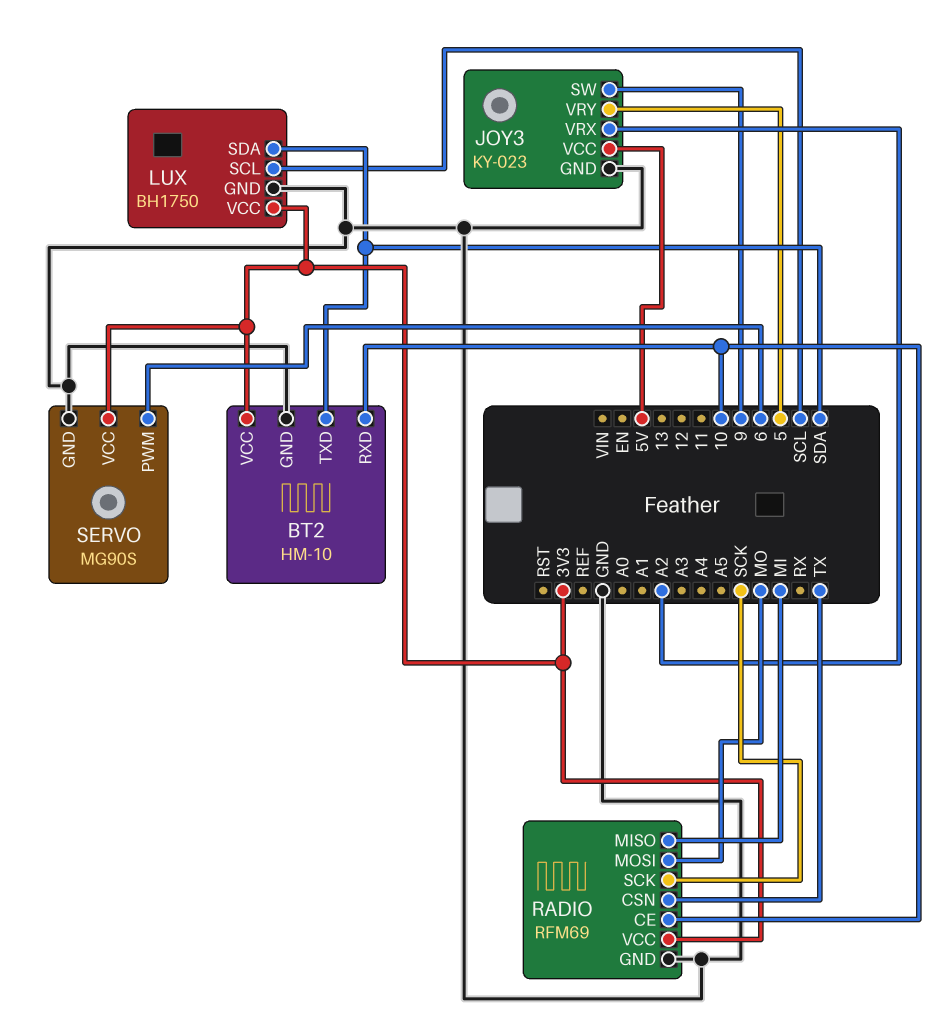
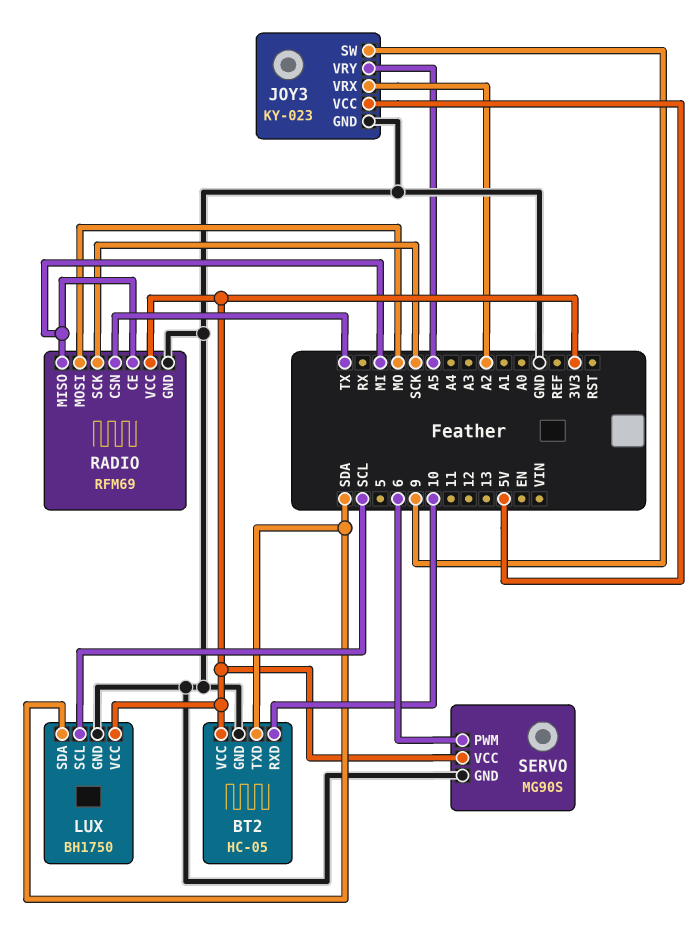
BT2: HM-10 -> HC-05
JOY3 pin VRY: 5 -> A5
RADIO pin CE: 10 -> MI

